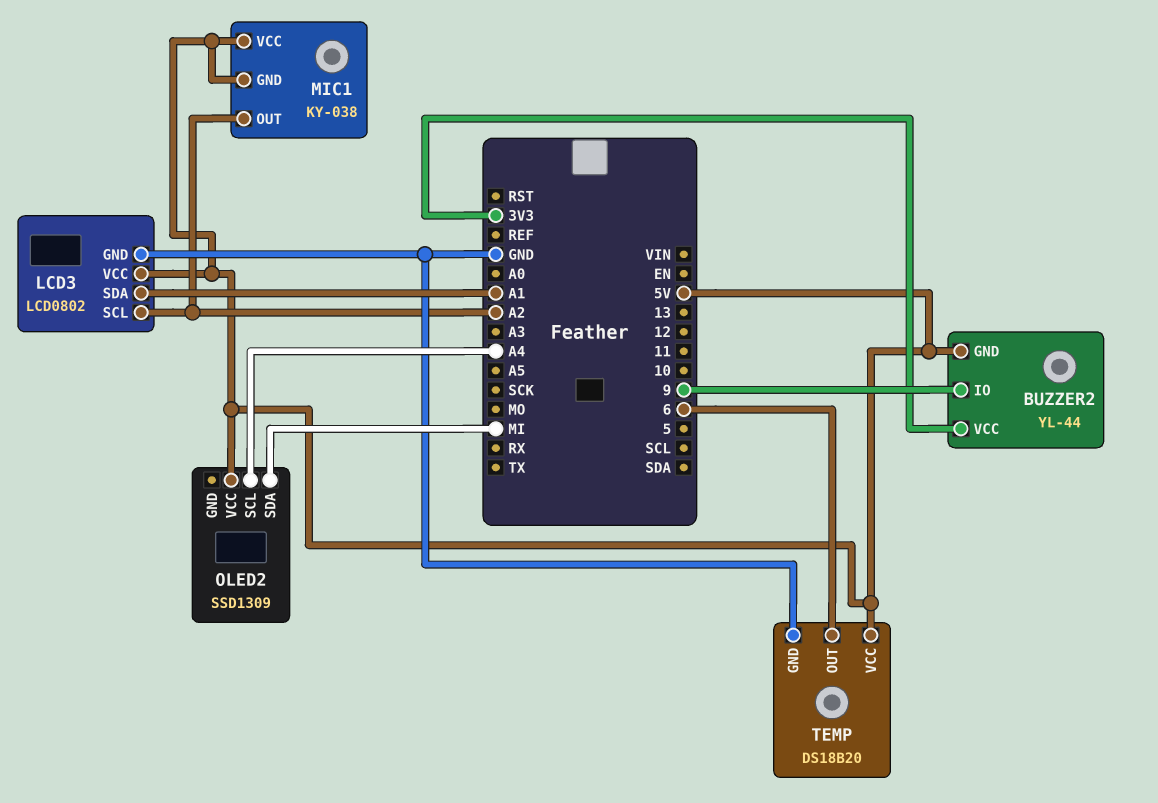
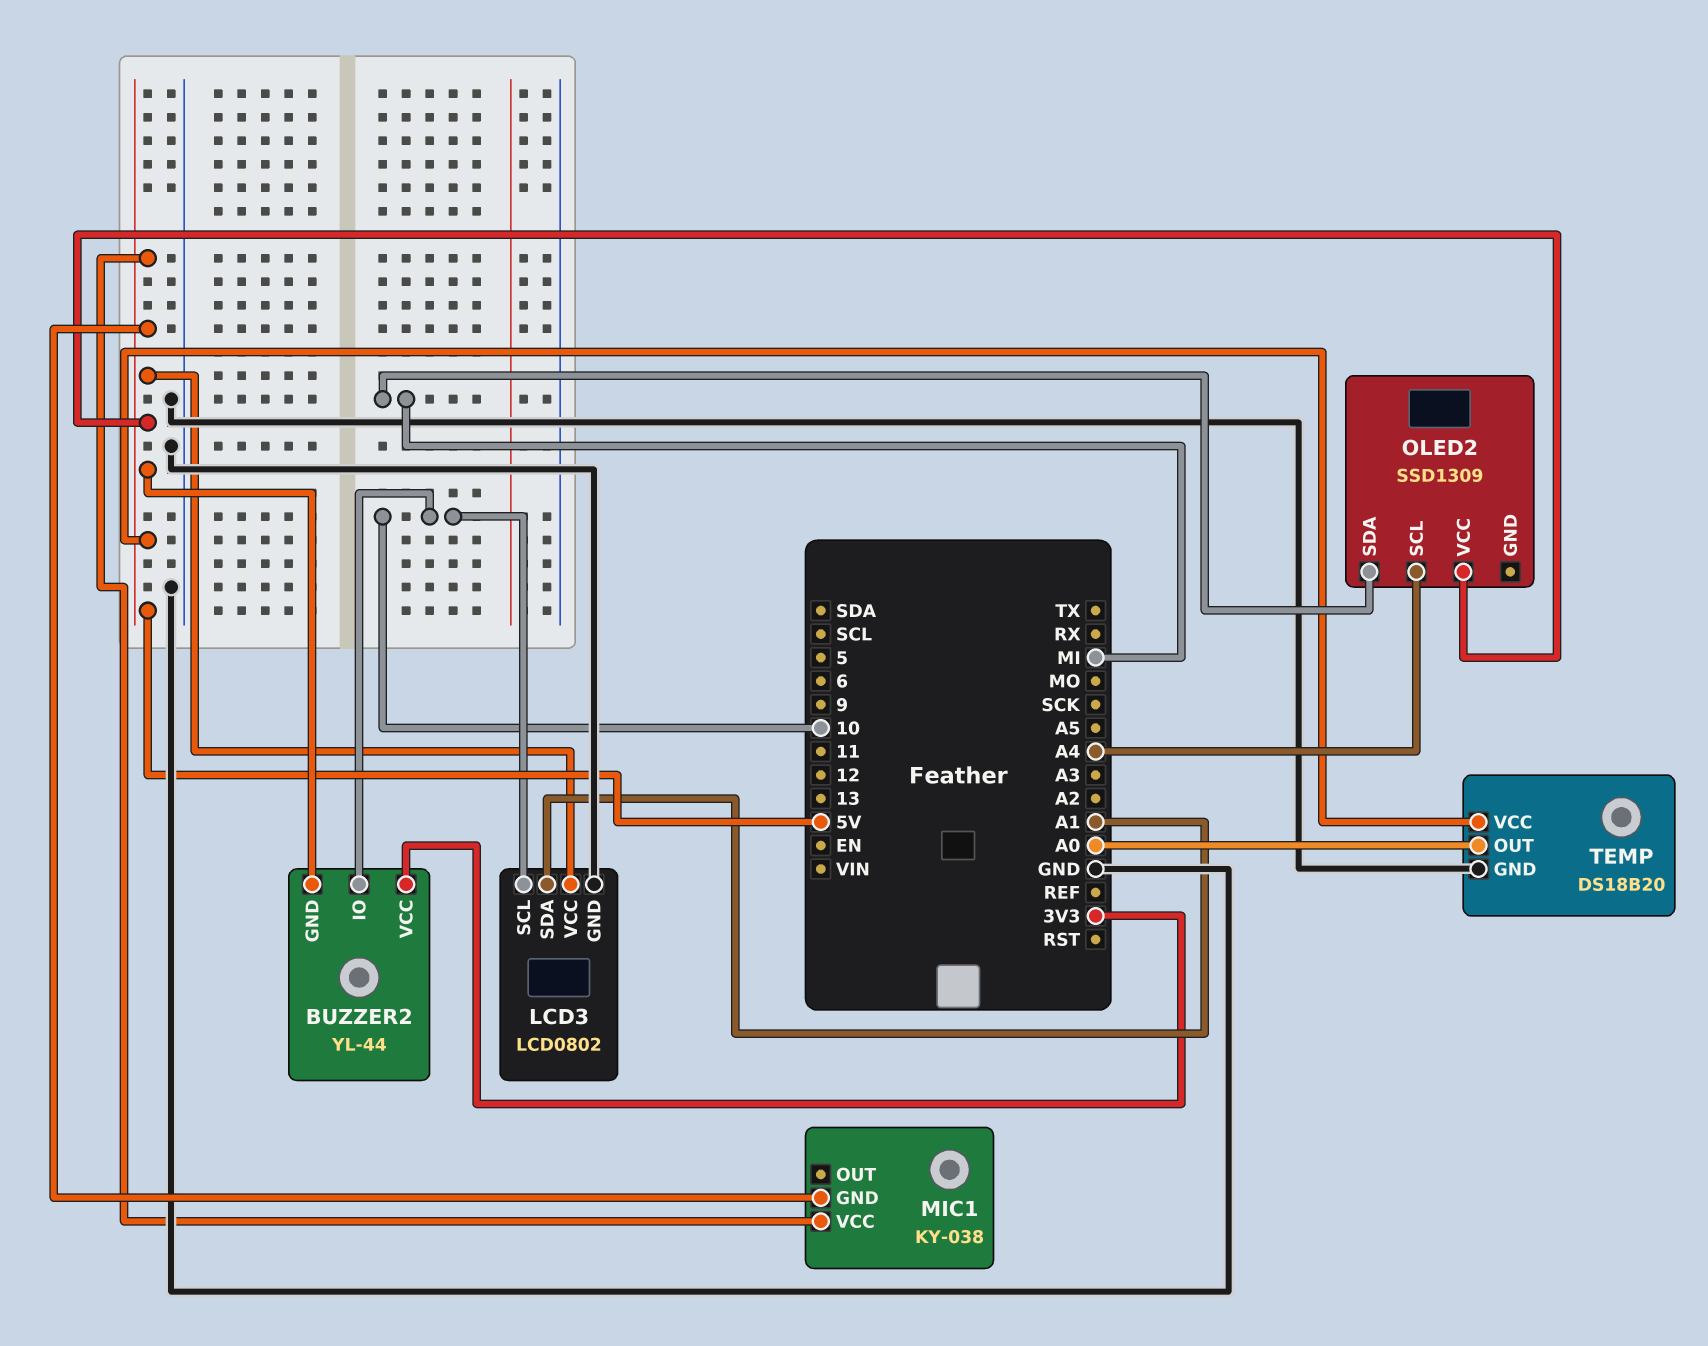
BUZZER2 pin IO: 9 -> 10
LCD3 pin SCL: A2 -> 10
MIC1 pin OUT: A2 -> none
TEMP pin OUT: 6 -> A0

